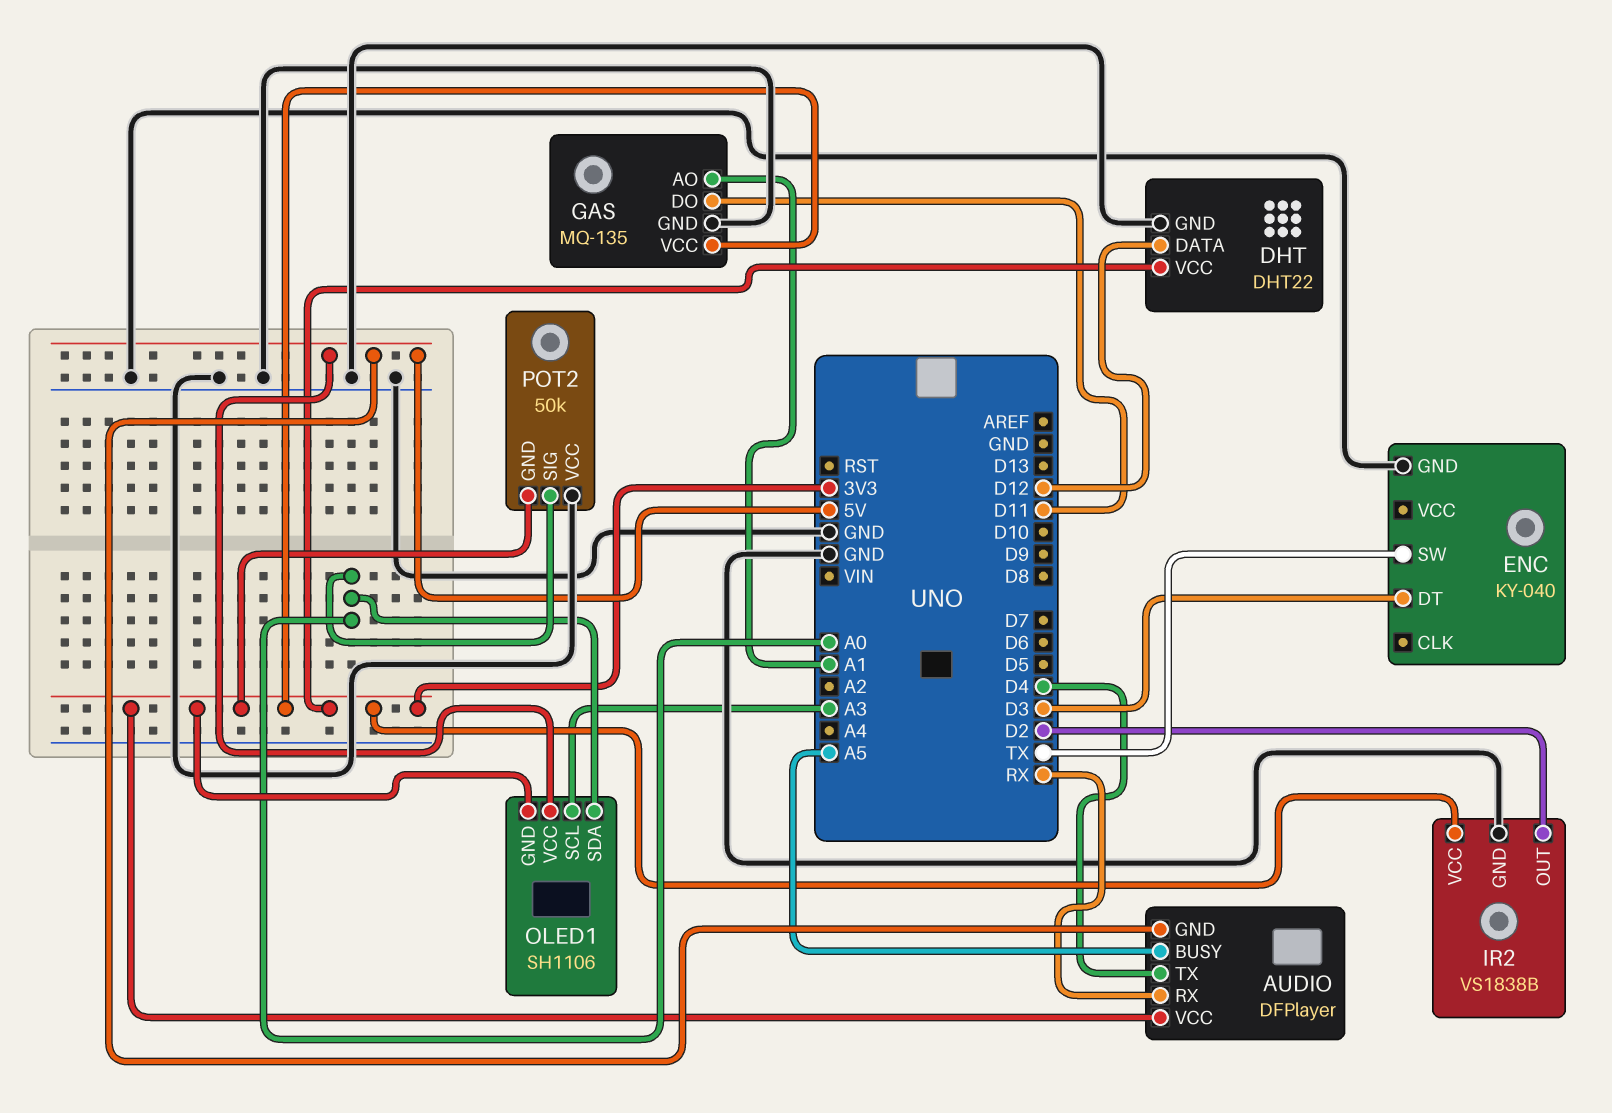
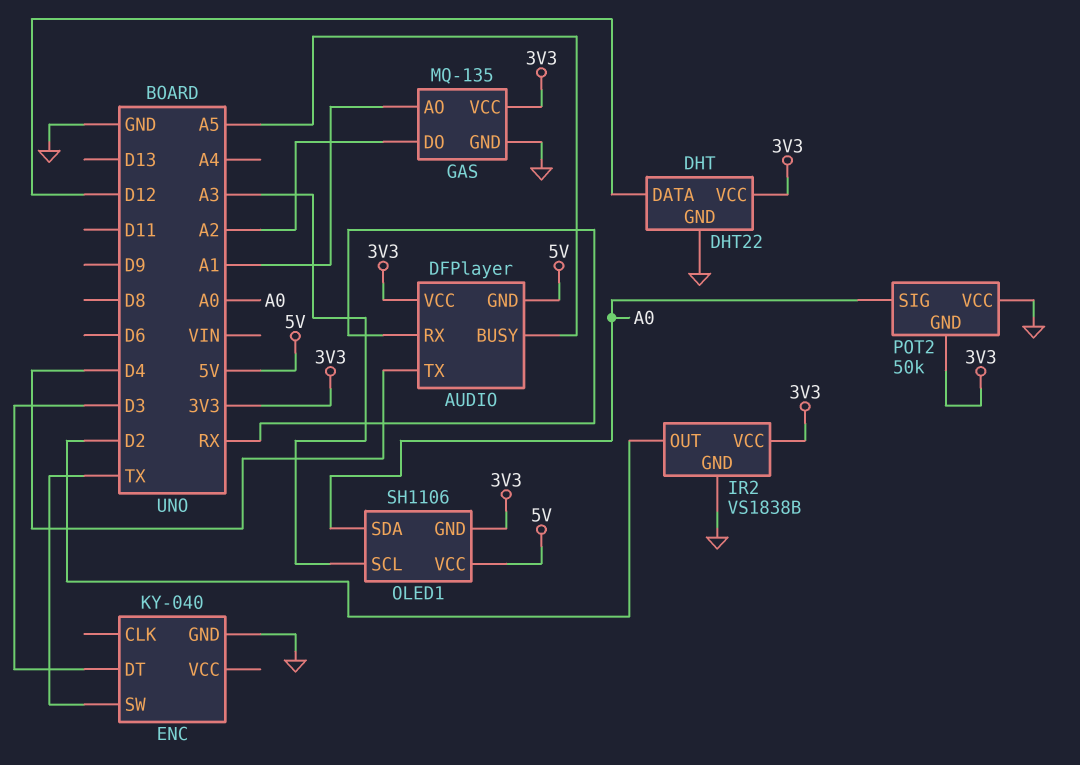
GAS pin DO: D11 -> A2

